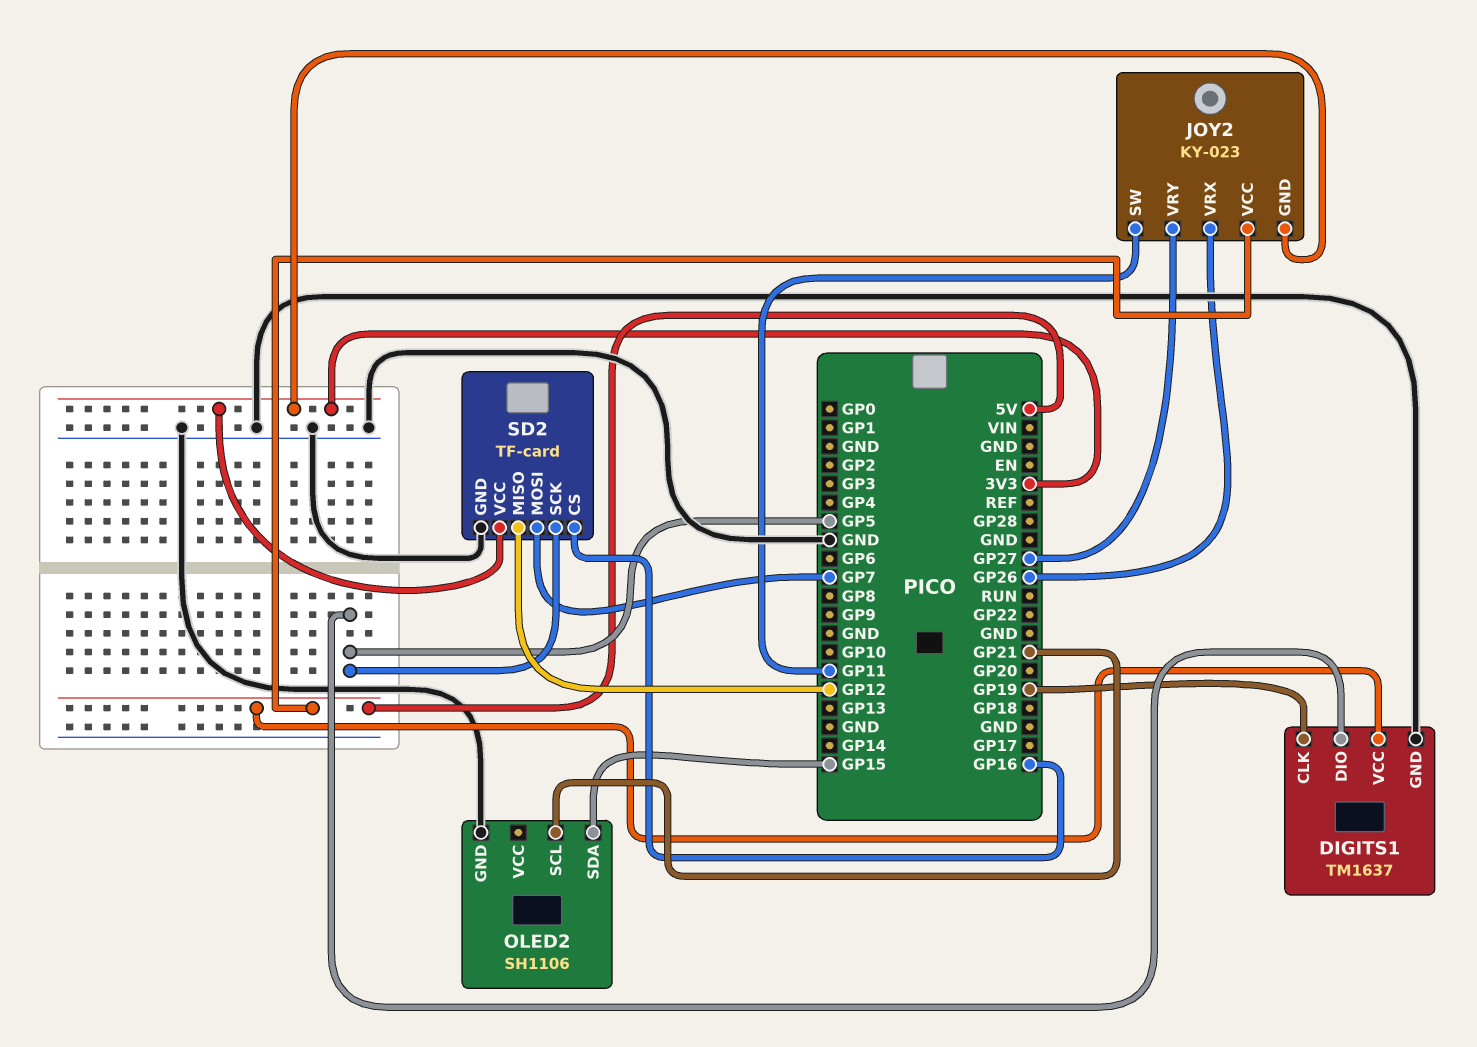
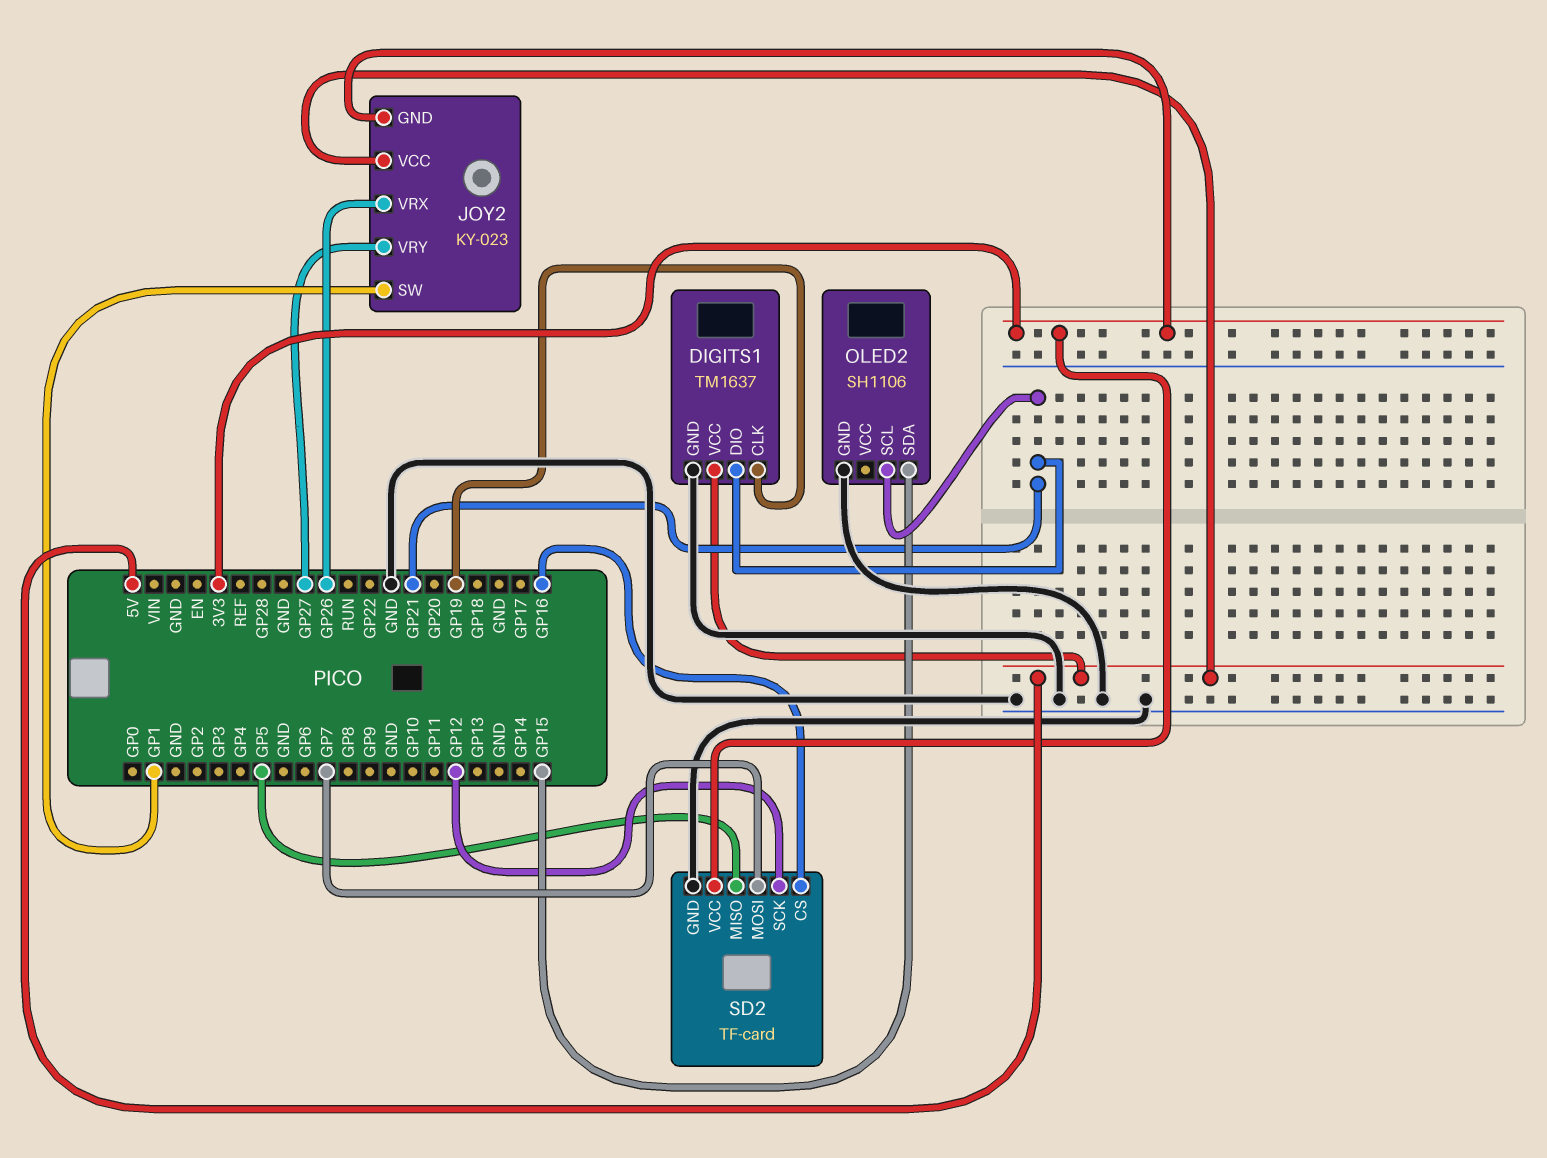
DIGITS1 pin DIO: GP5 -> GP21
JOY2 pin SW: GP11 -> GP1
SD2 pin MISO: GP12 -> GP5
SD2 pin SCK: GP5 -> GP12

